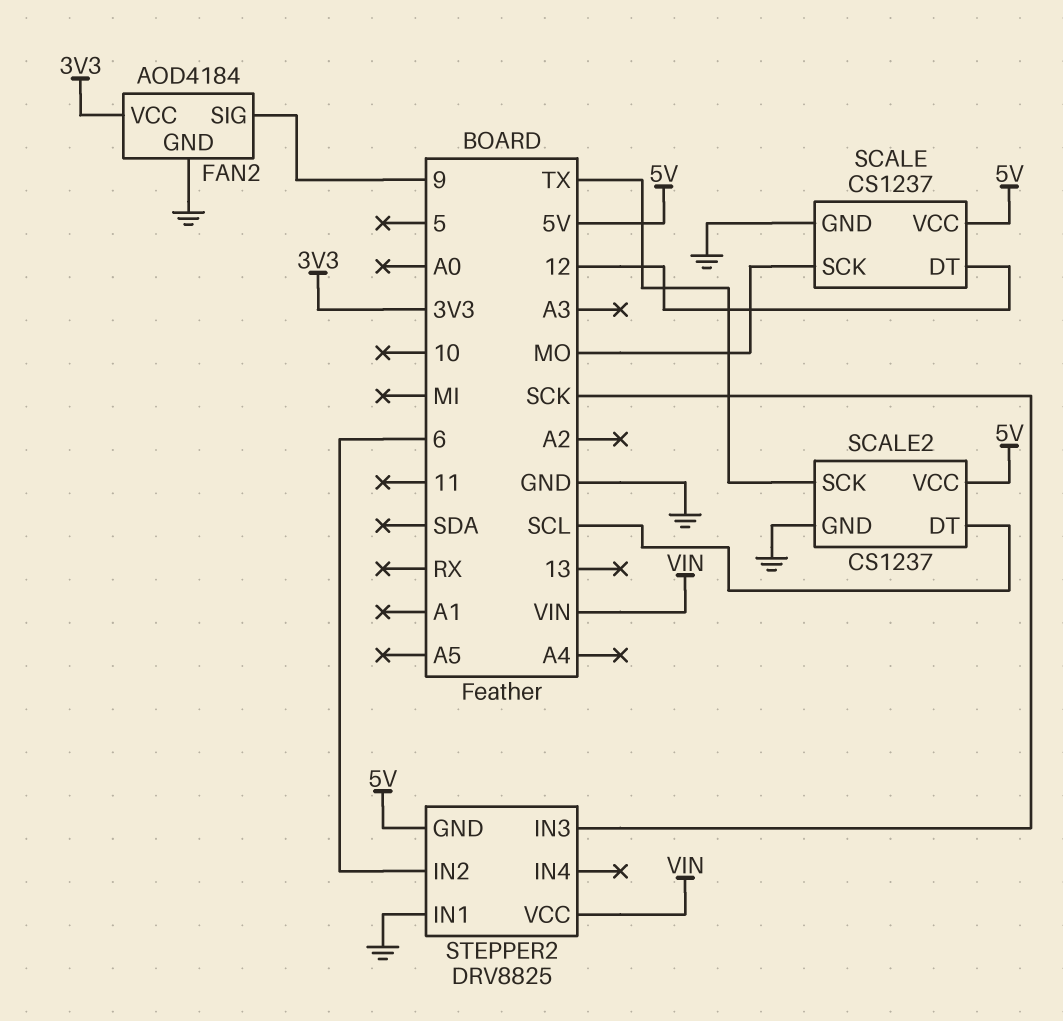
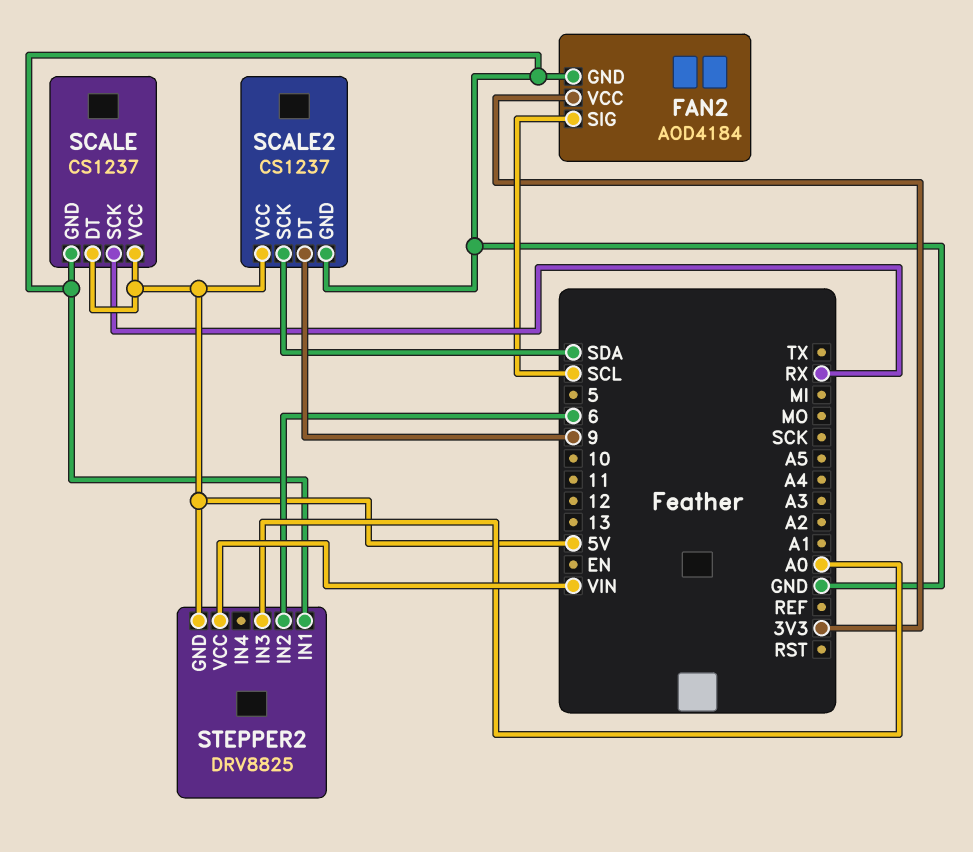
FAN2 pin SIG: 9 -> SCL
SCALE pin DT: 12 -> 5V
SCALE pin SCK: MO -> RX
SCALE2 pin DT: SCL -> 9
SCALE2 pin SCK: TX -> SDA
STEPPER2 pin IN3: SCK -> A0

